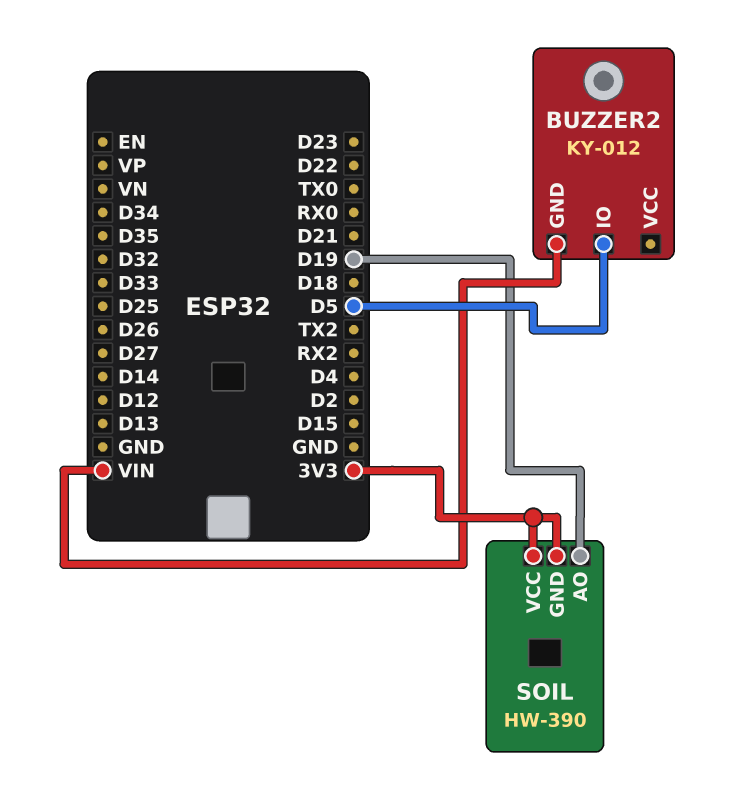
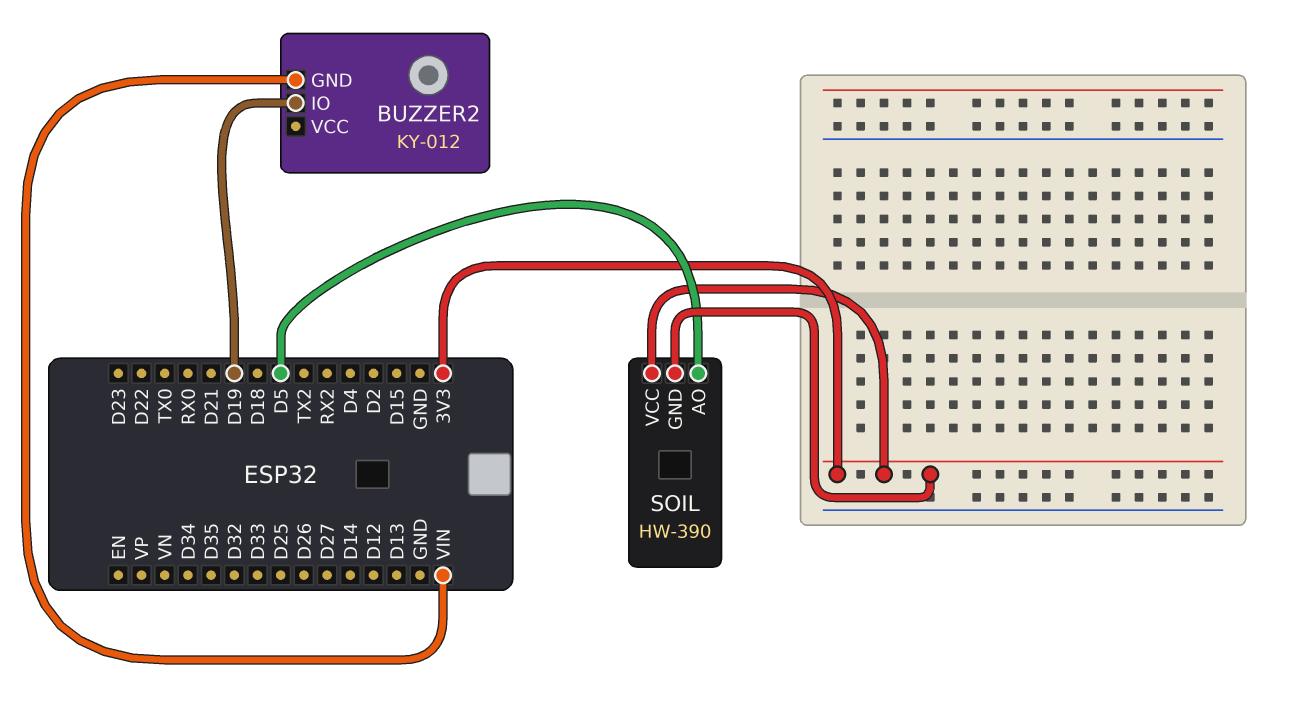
BUZZER2 pin IO: D5 -> D19
SOIL pin AO: D19 -> D5

